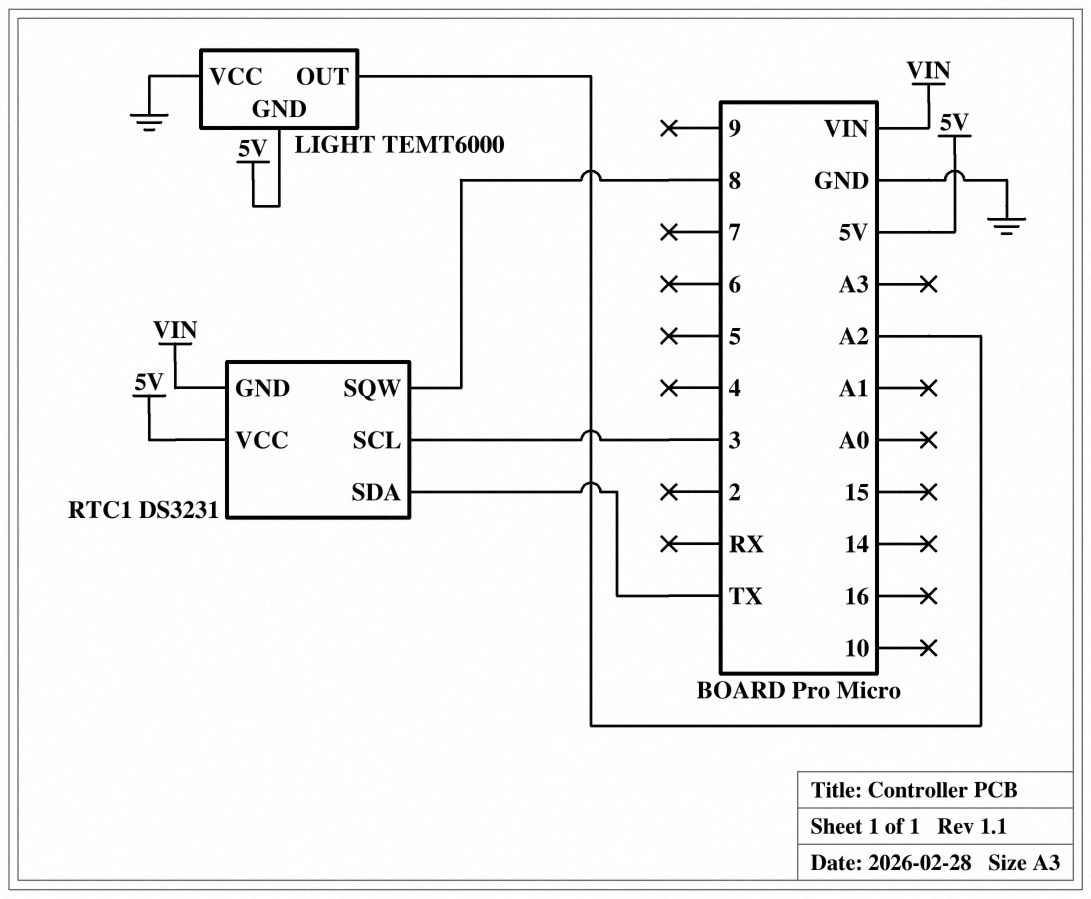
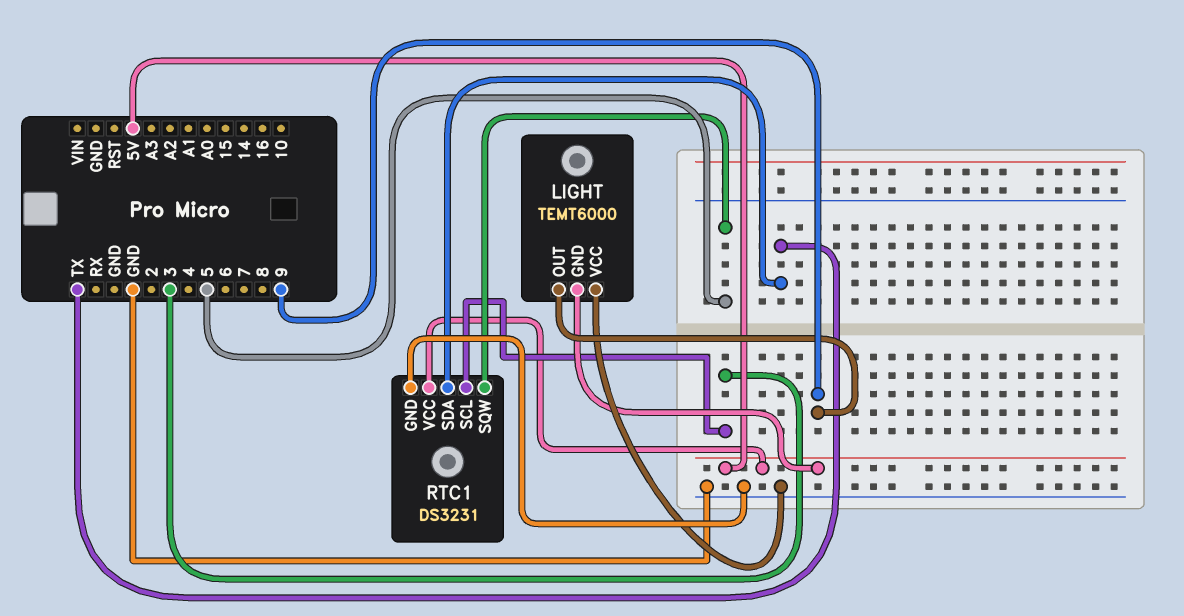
LIGHT pin OUT: A2 -> 9
RTC1 pin GND: VIN -> GND
RTC1 pin SQW: 8 -> 5

